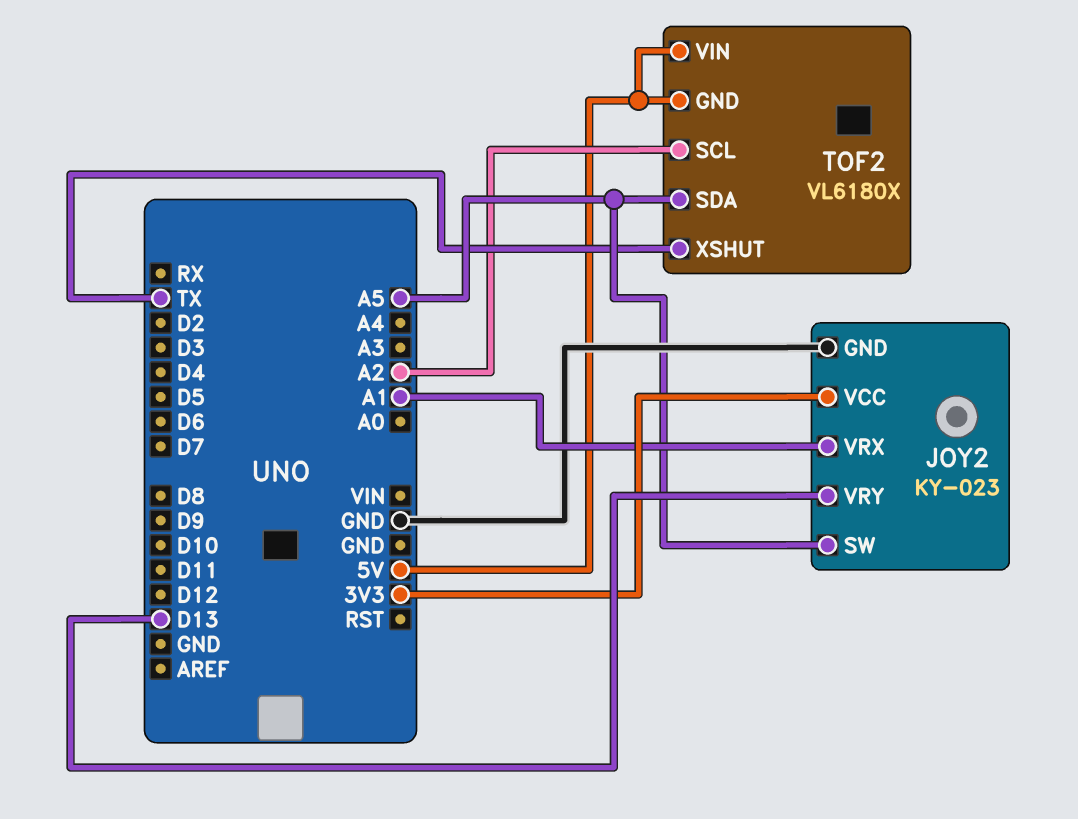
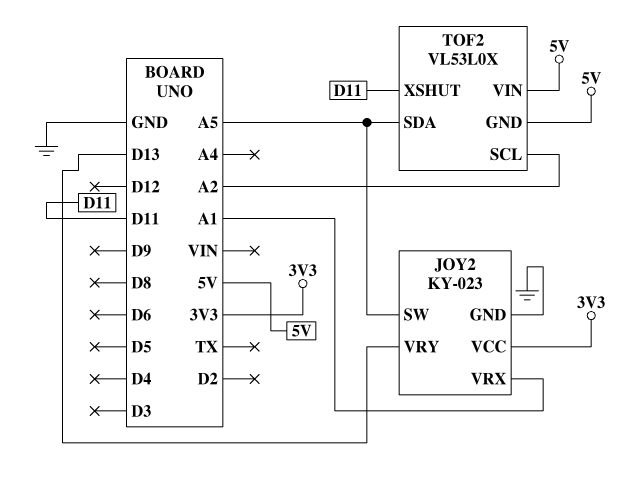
TOF2: VL6180X -> VL53L0X
TOF2 pin XSHUT: TX -> D11

